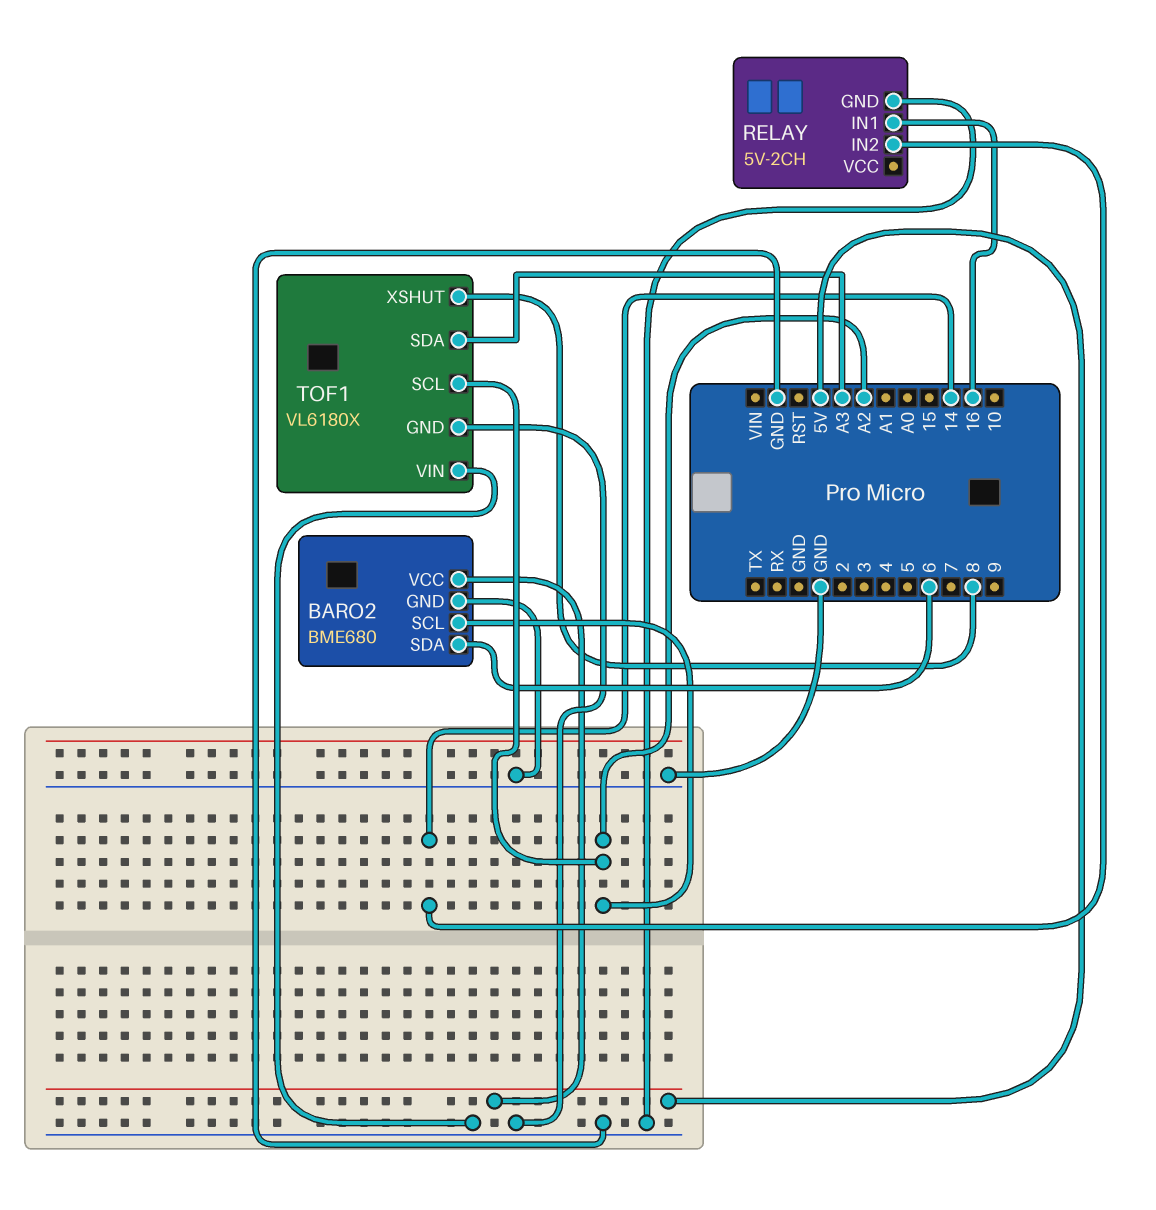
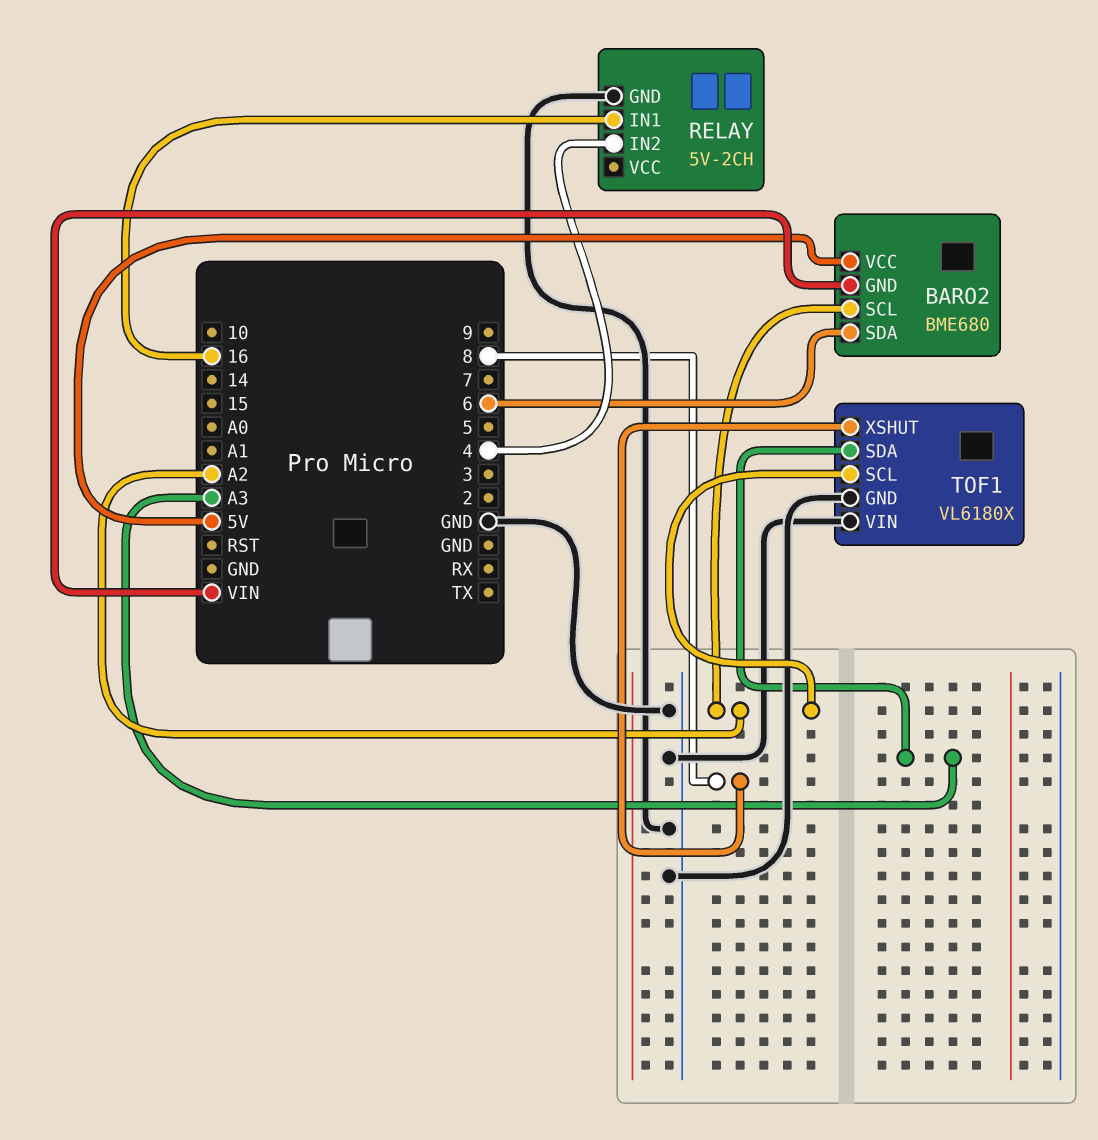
BARO2 pin GND: GND -> VIN
RELAY pin IN2: 14 -> 4

